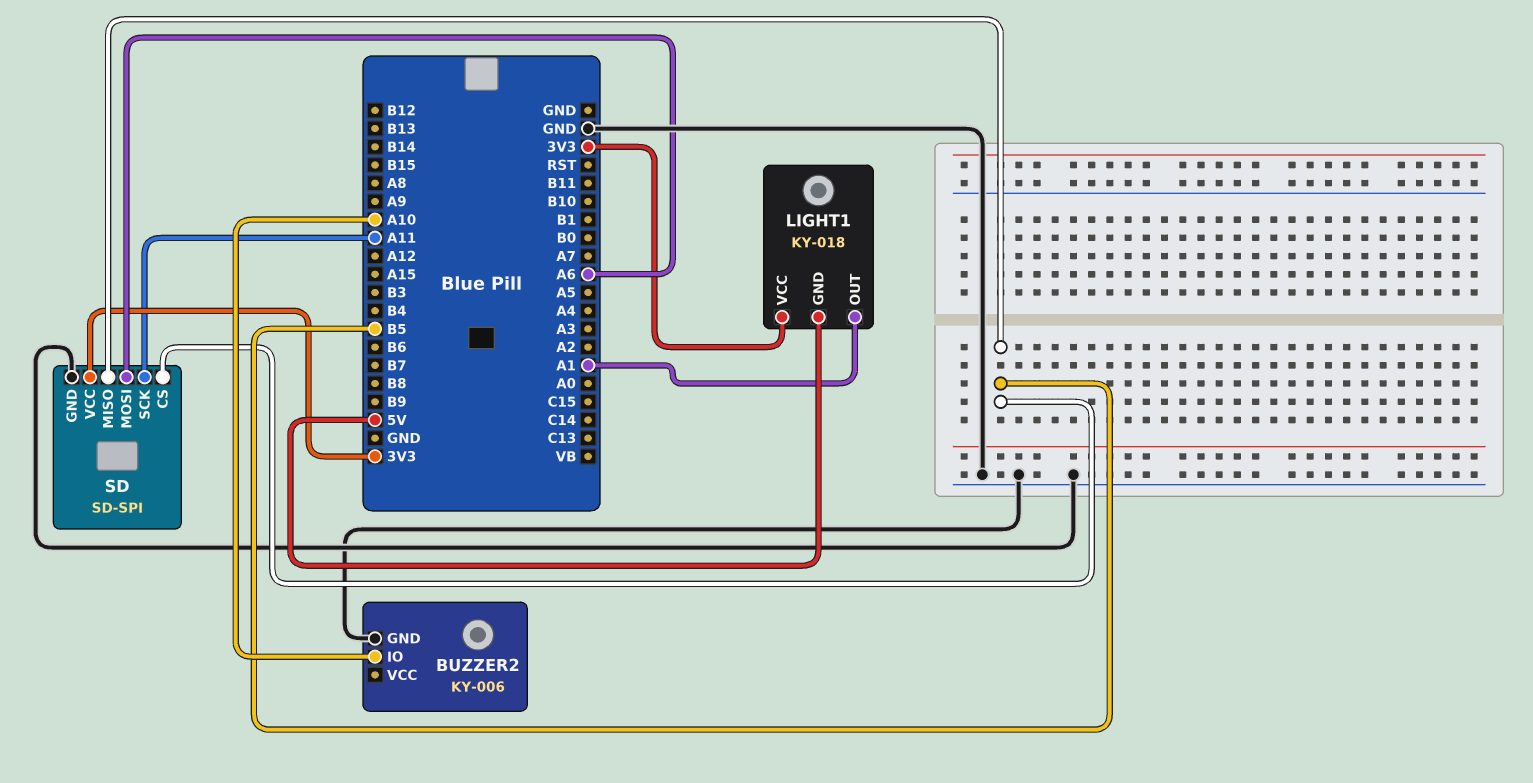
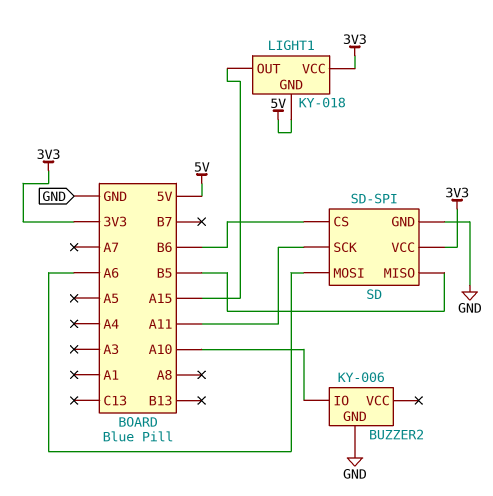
LIGHT1 pin OUT: A1 -> A15
SD pin CS: B5 -> B6

